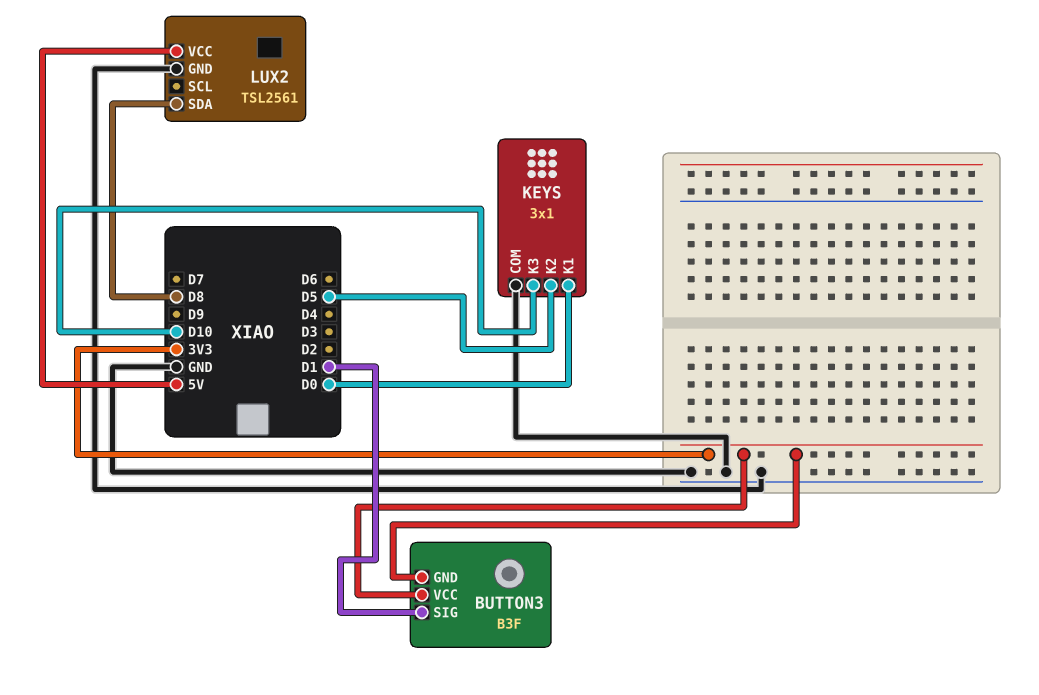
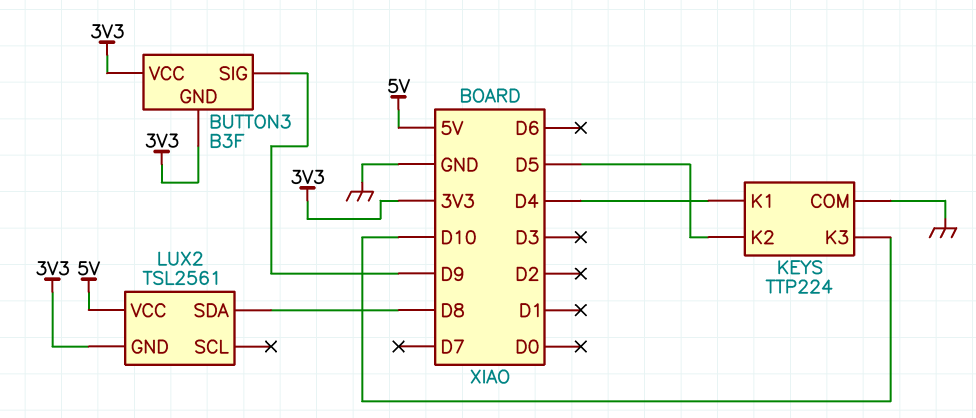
BUTTON3 pin SIG: D1 -> D9
KEYS: 3x1 -> TTP224
KEYS pin K1: D0 -> D4
LUX2 pin GND: GND -> 3V3

